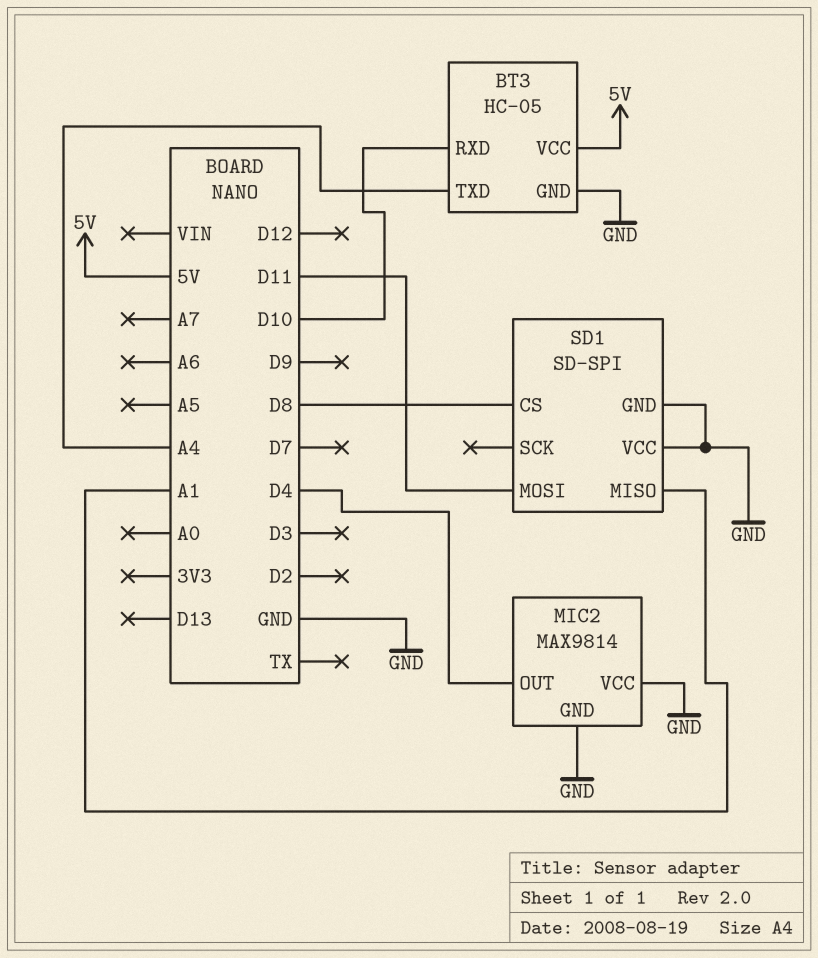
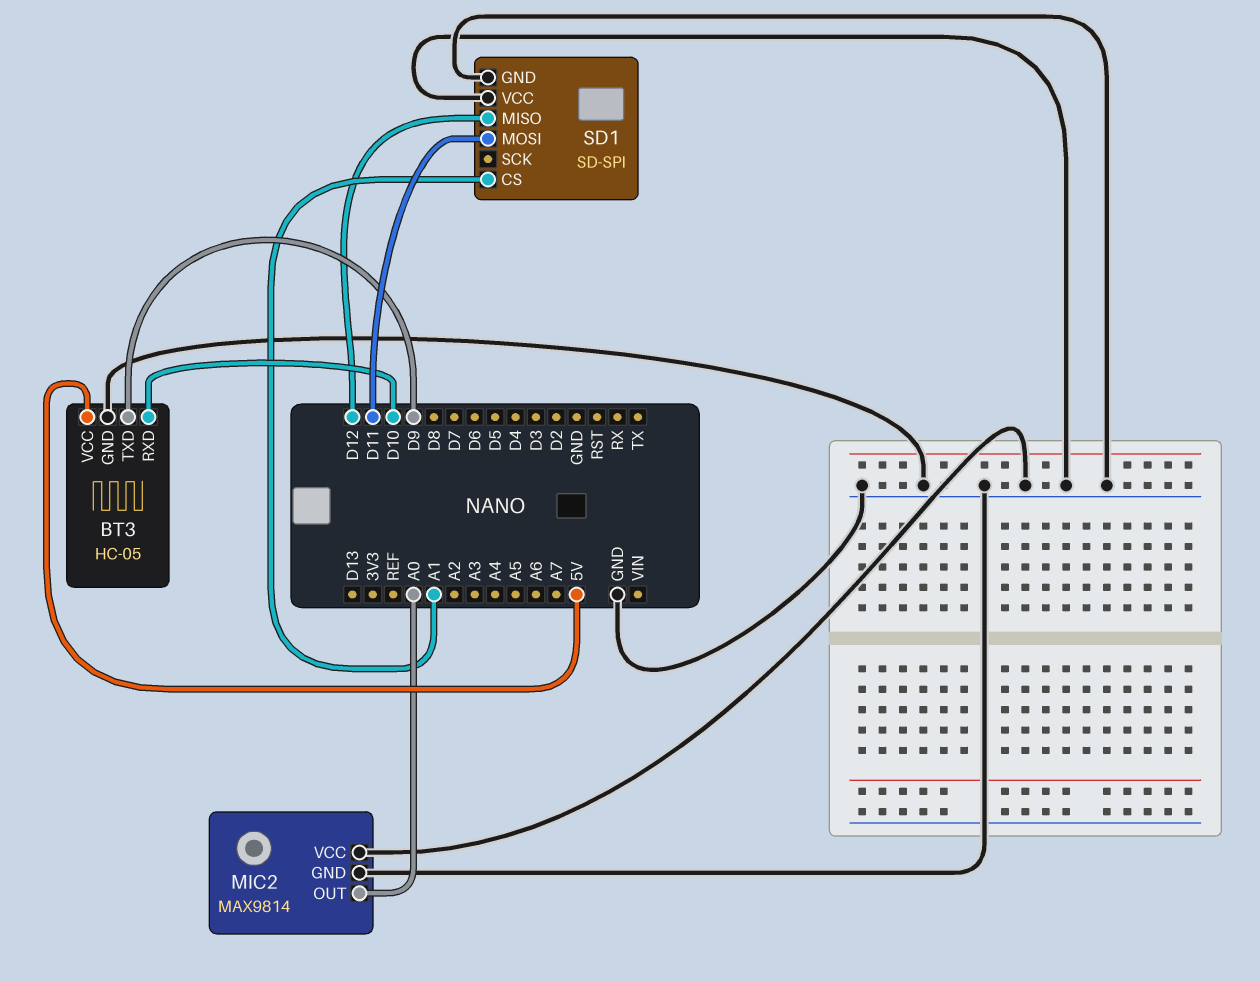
BT3 pin TXD: A4 -> D9
MIC2 pin OUT: D4 -> A0
SD1 pin CS: D8 -> A1
SD1 pin MISO: A1 -> D12

